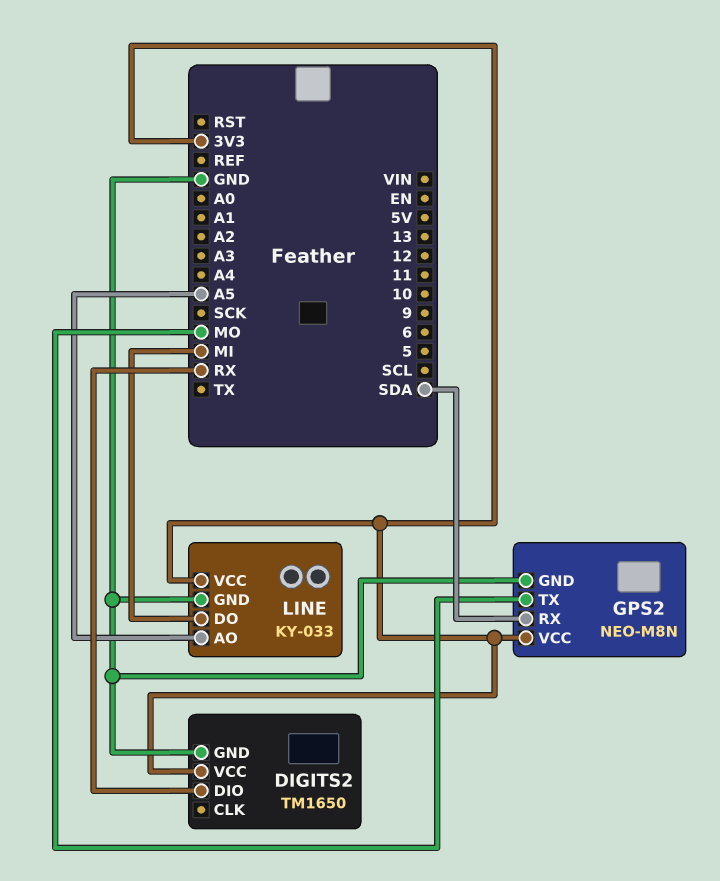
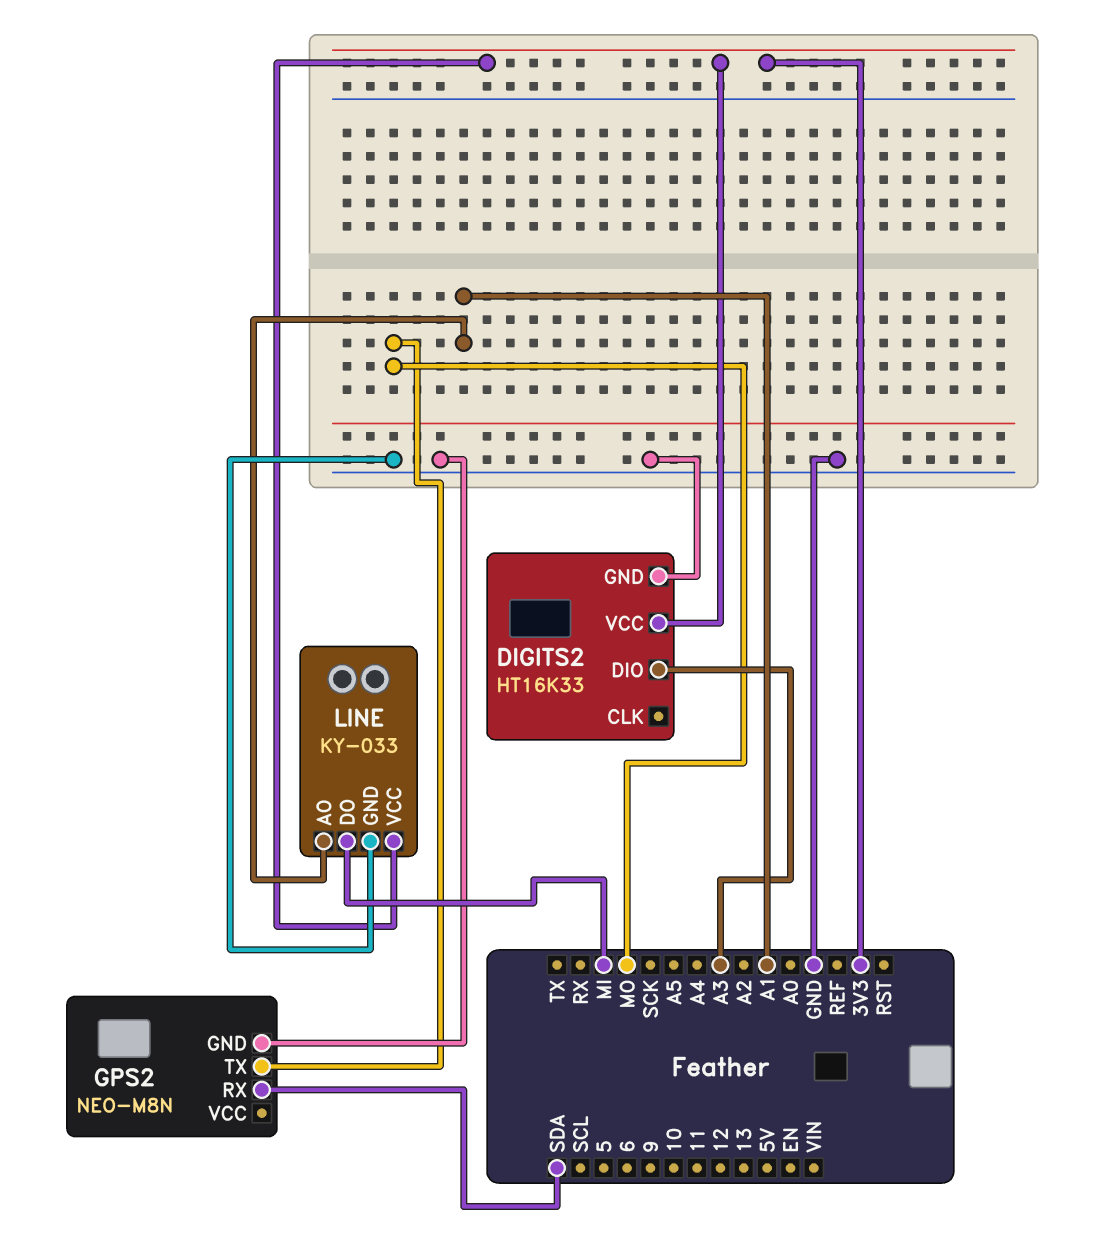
DIGITS2: TM1650 -> HT16K33
DIGITS2 pin DIO: RX -> A3
GPS2 pin VCC: 3V3 -> none
LINE pin AO: A5 -> A1

